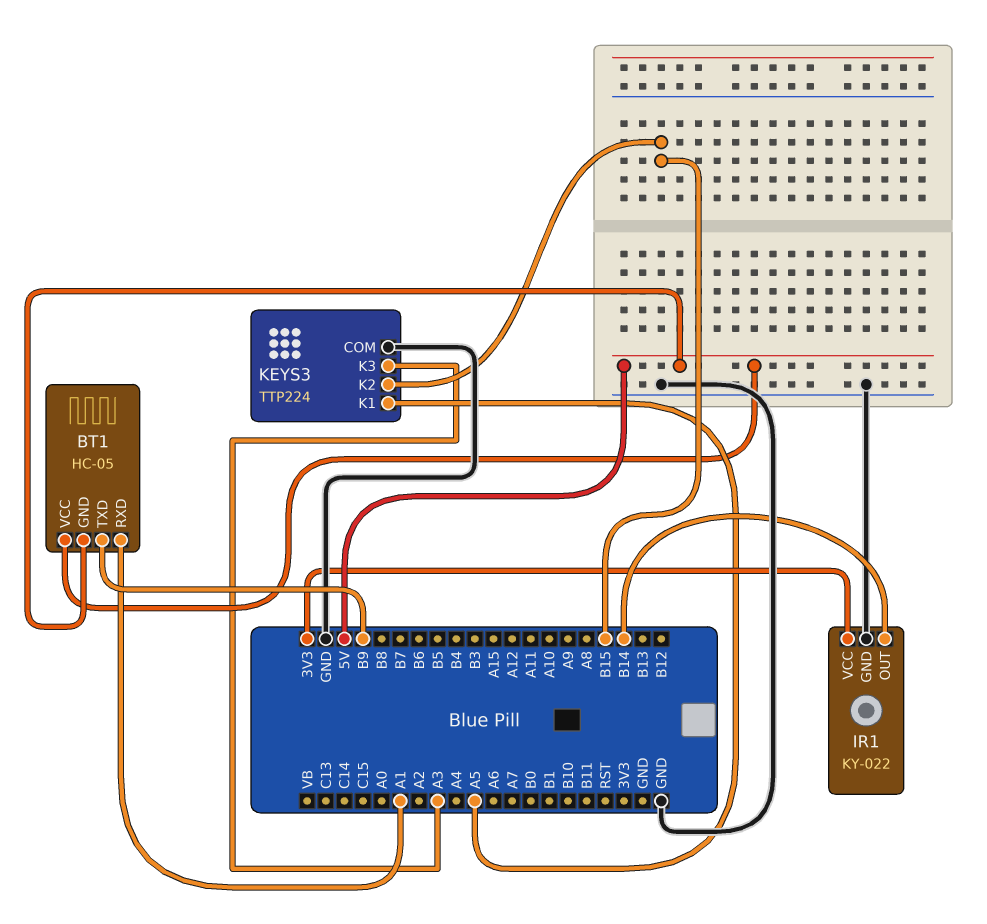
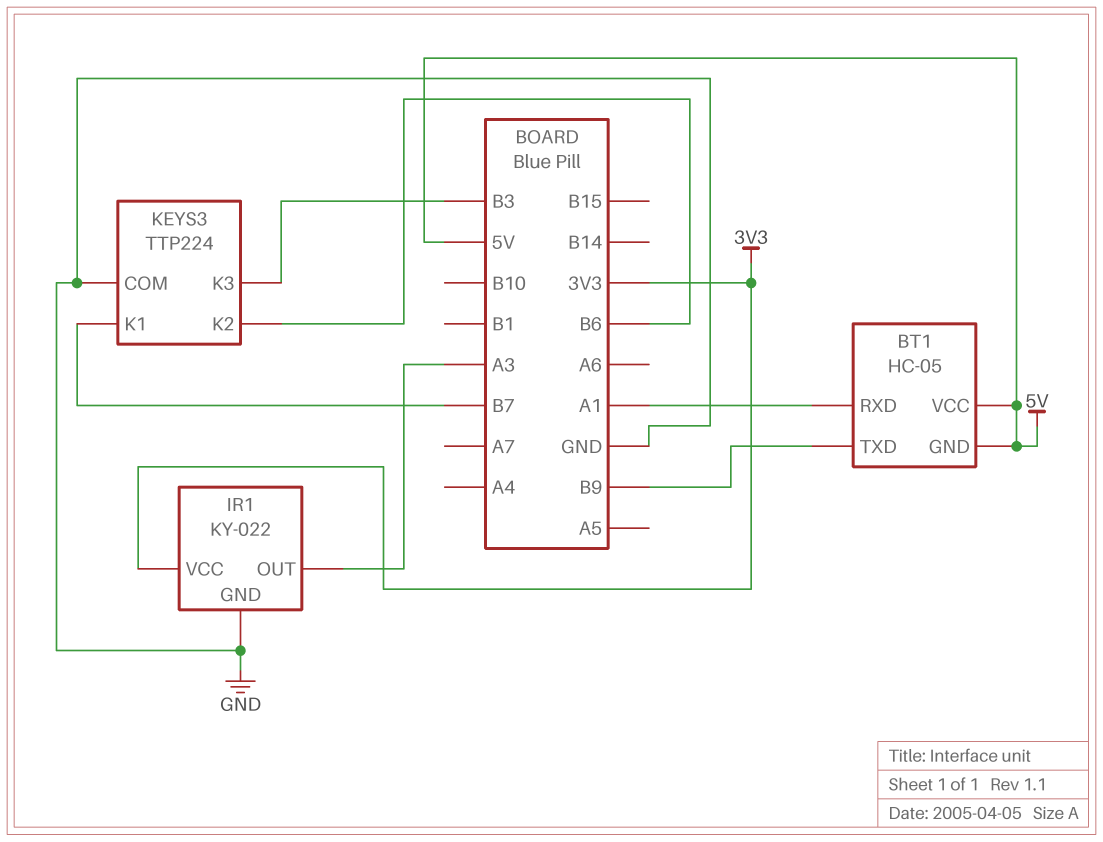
IR1 pin OUT: B14 -> A3
KEYS3 pin K1: A5 -> B7
KEYS3 pin K2: B15 -> B6
KEYS3 pin K3: A3 -> B3

